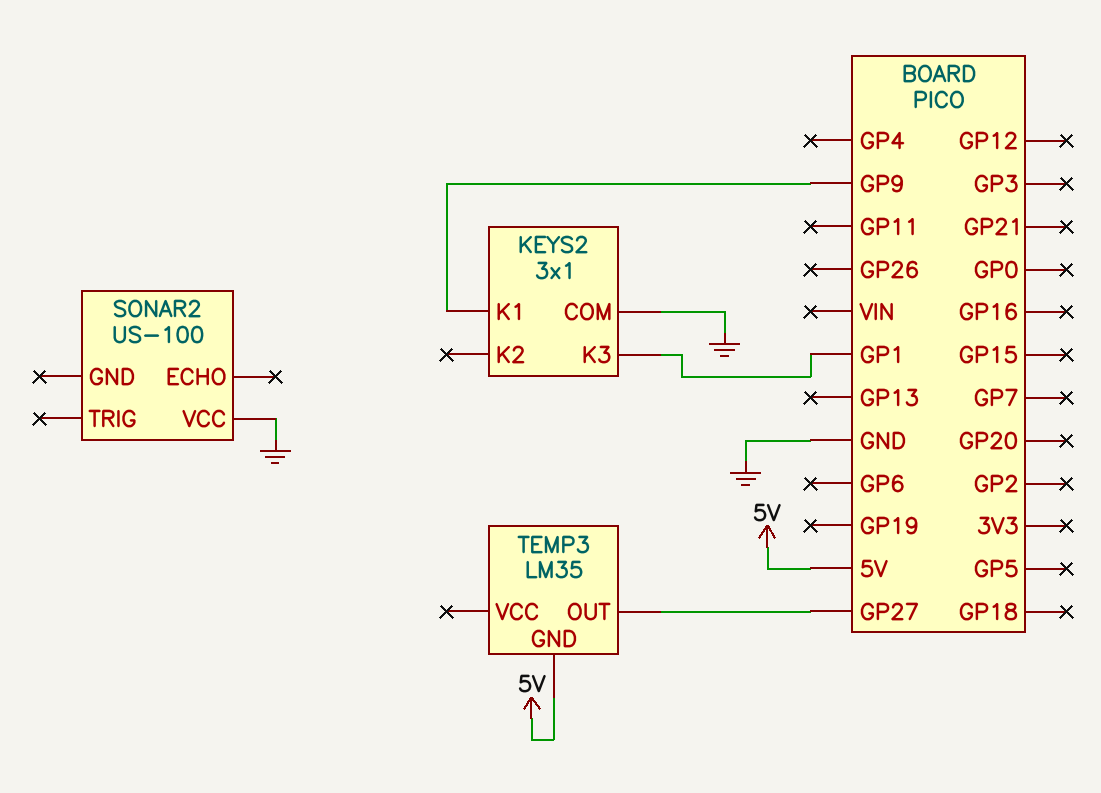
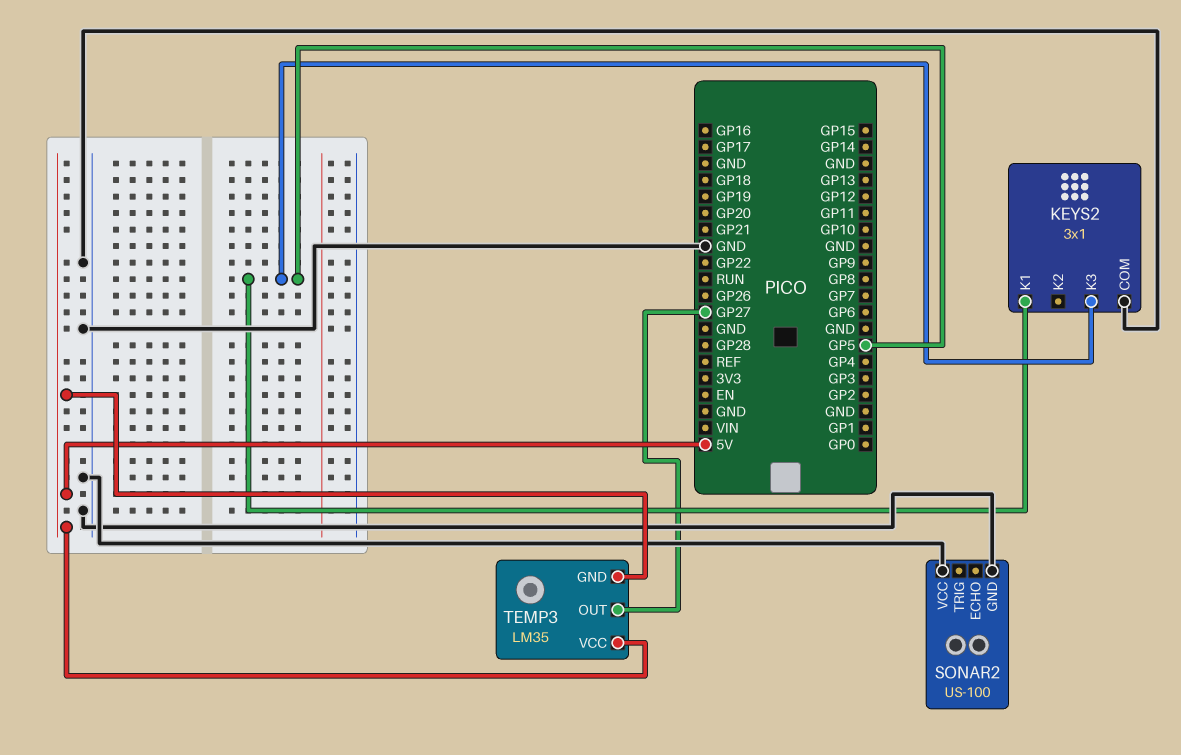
KEYS2 pin K1: GP9 -> GP5
KEYS2 pin K3: GP1 -> GP5
SONAR2 pin GND: none -> GND
TEMP3 pin VCC: none -> 5V

